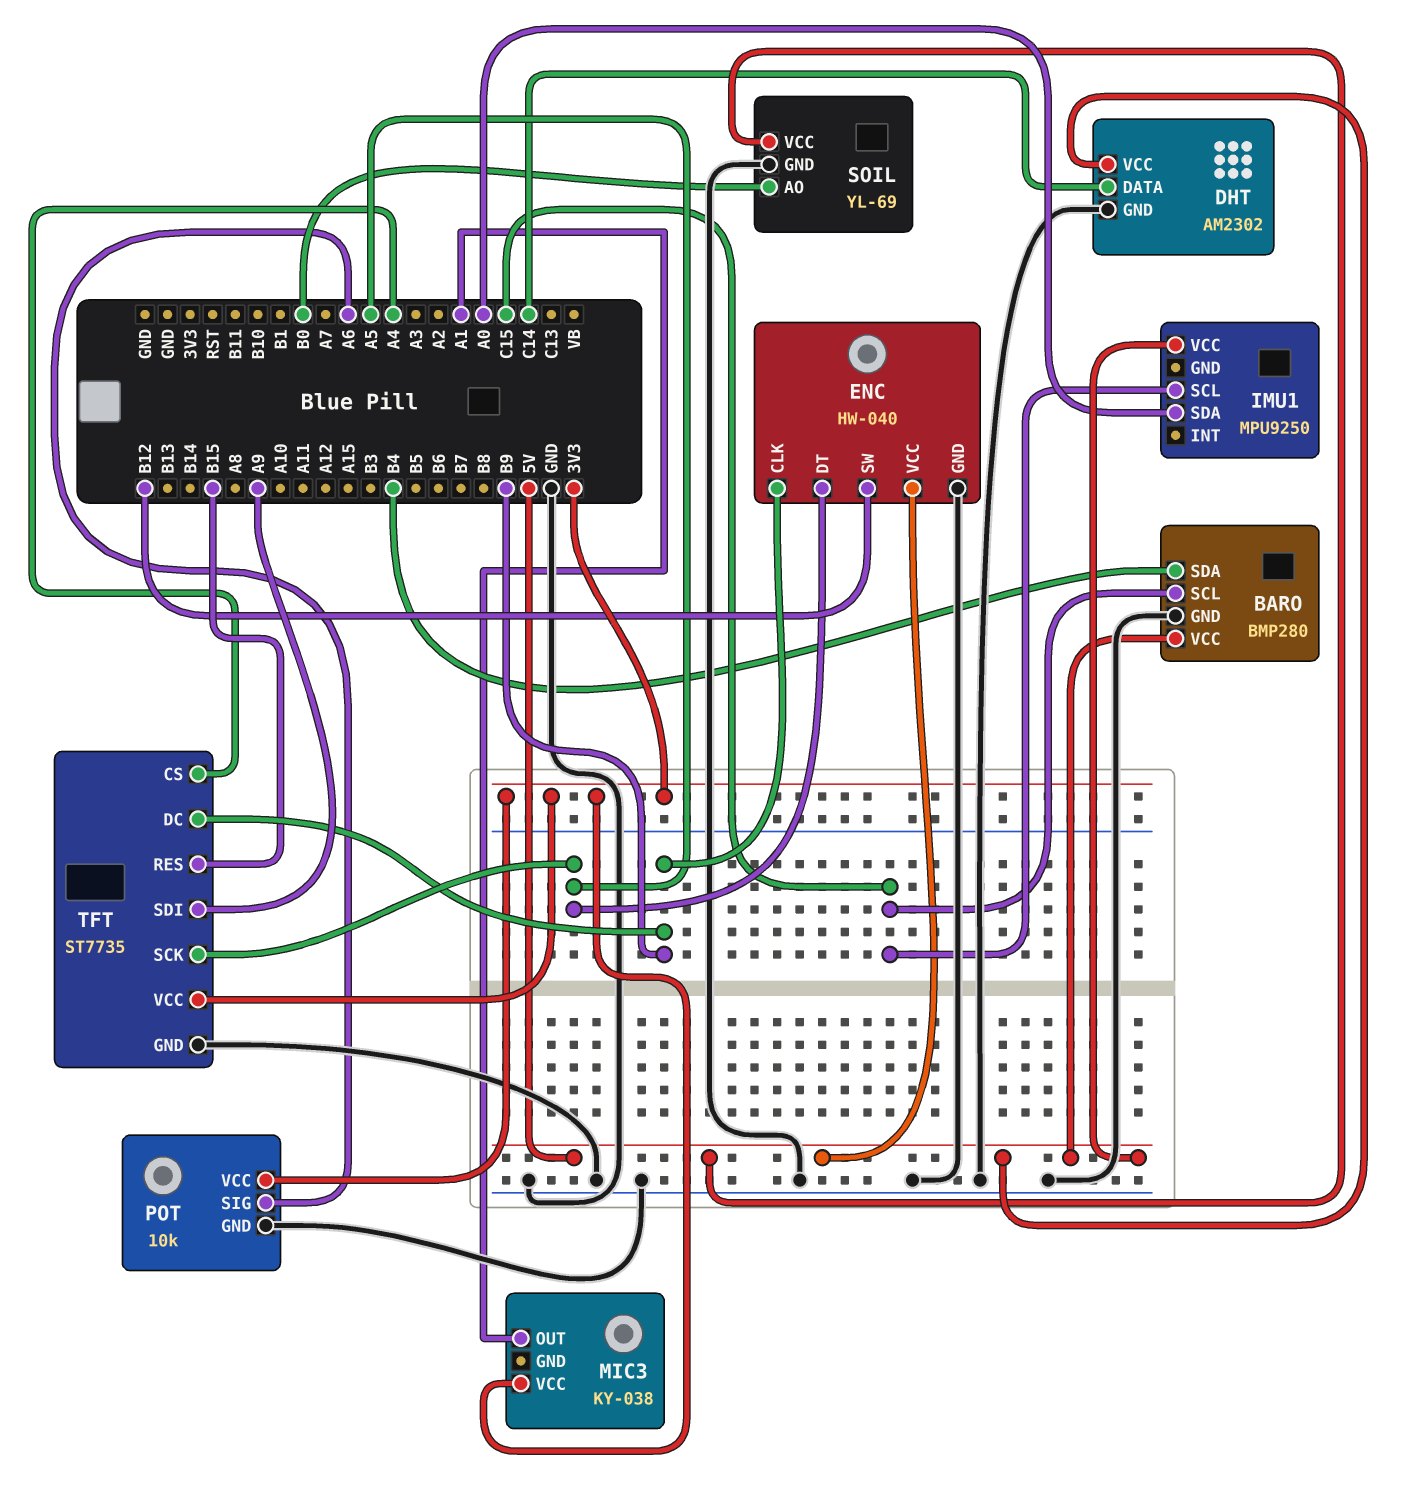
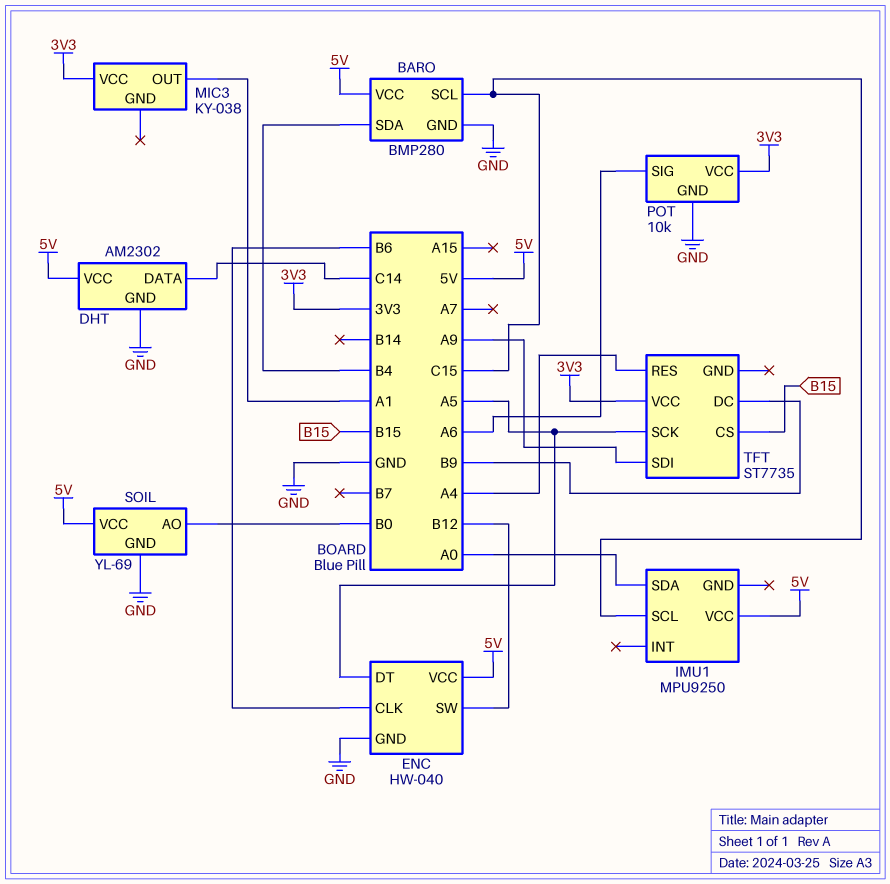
ENC pin CLK: B9 -> B6
TFT pin CS: A4 -> B15
TFT pin GND: GND -> none
TFT pin RES: B15 -> A4

